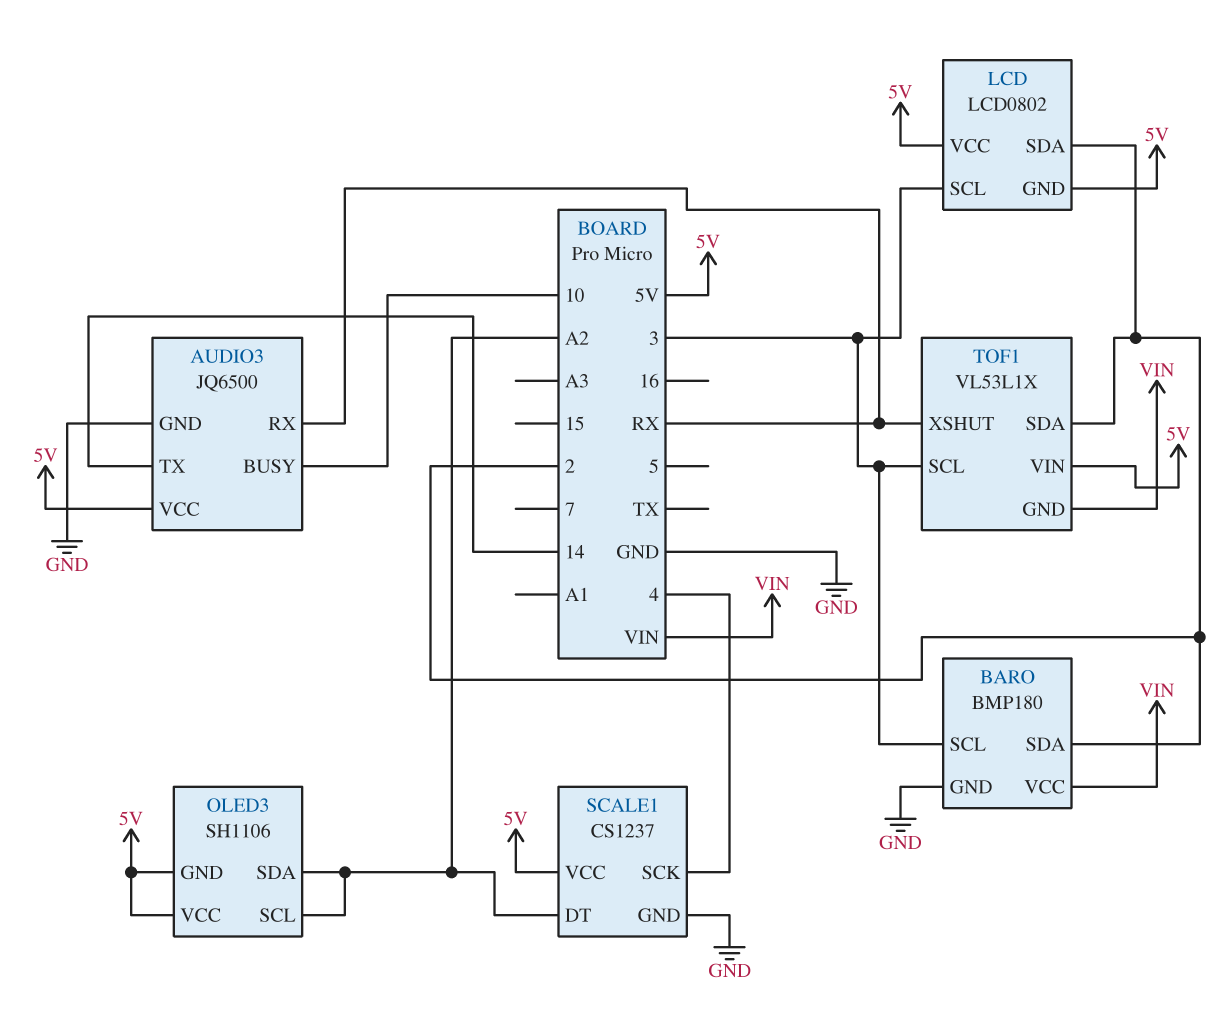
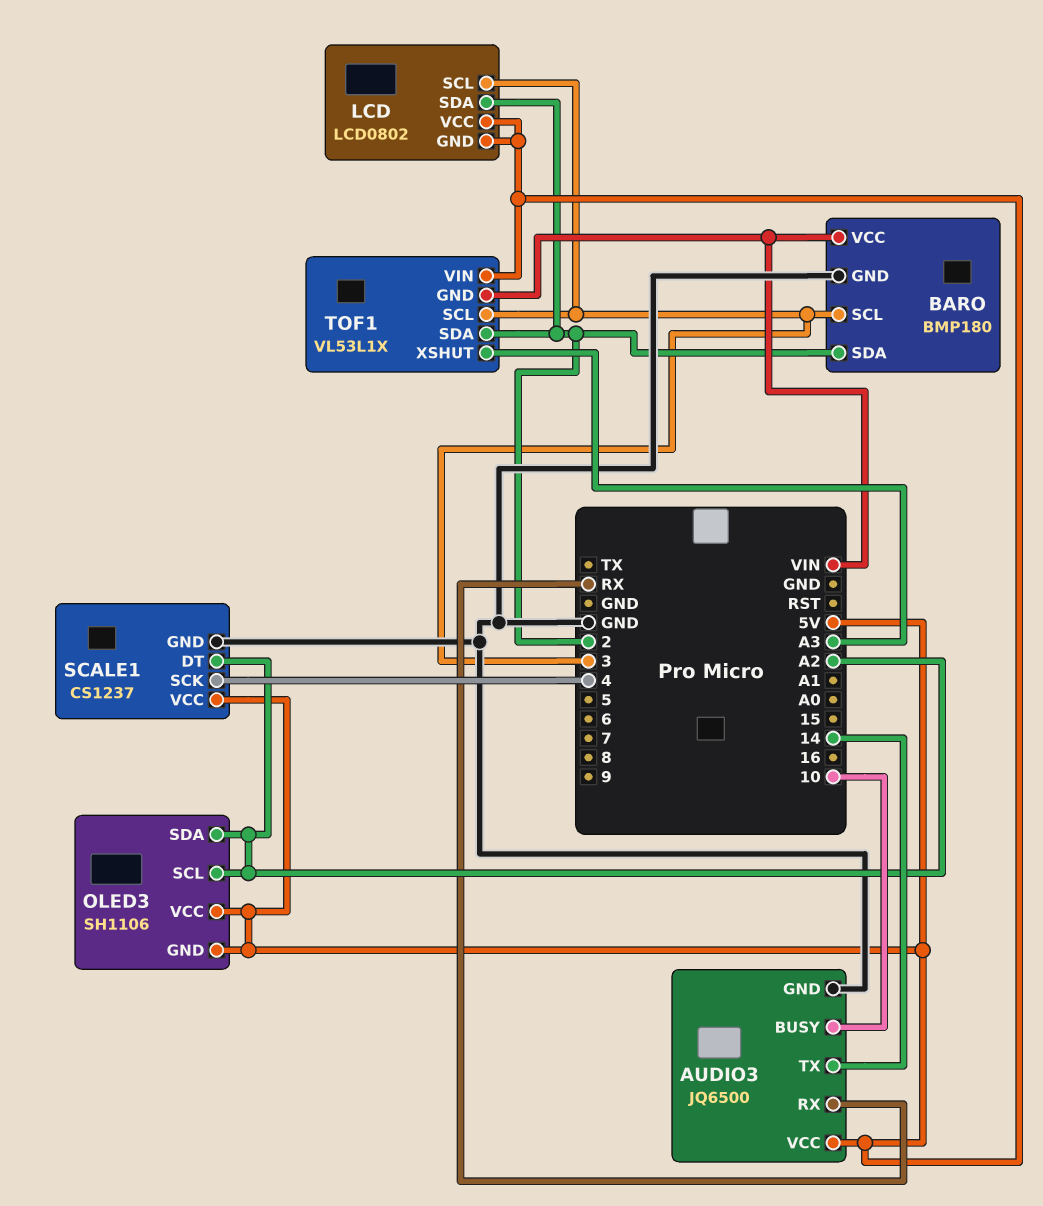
TOF1 pin XSHUT: RX -> A3

